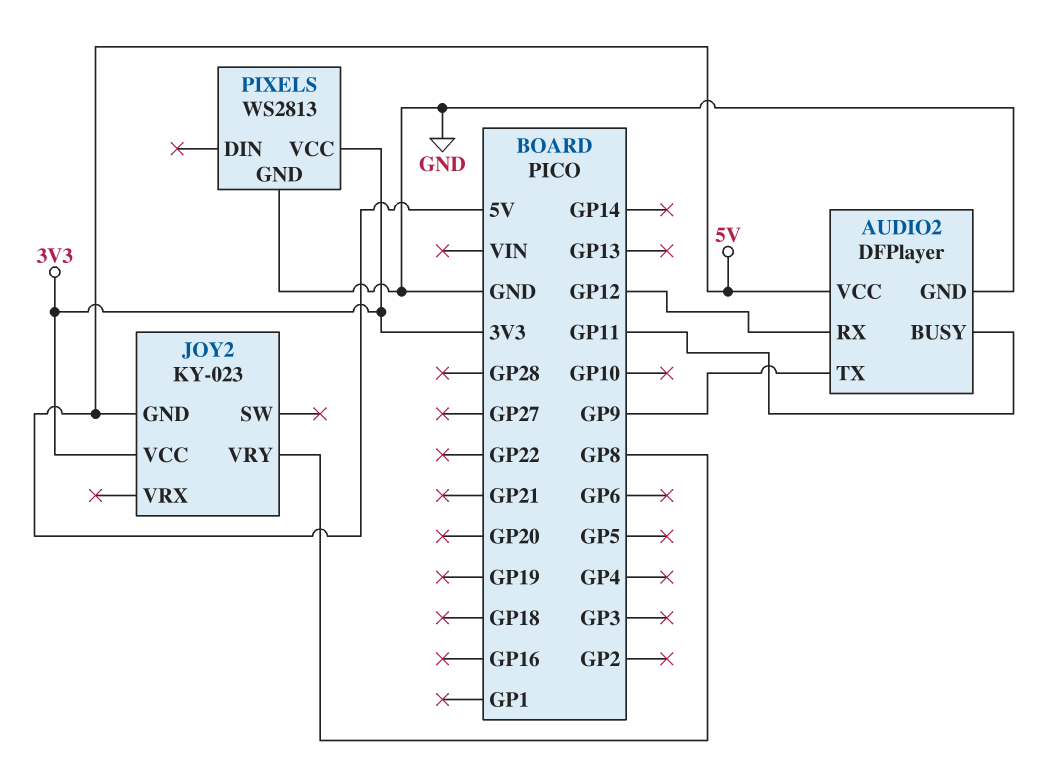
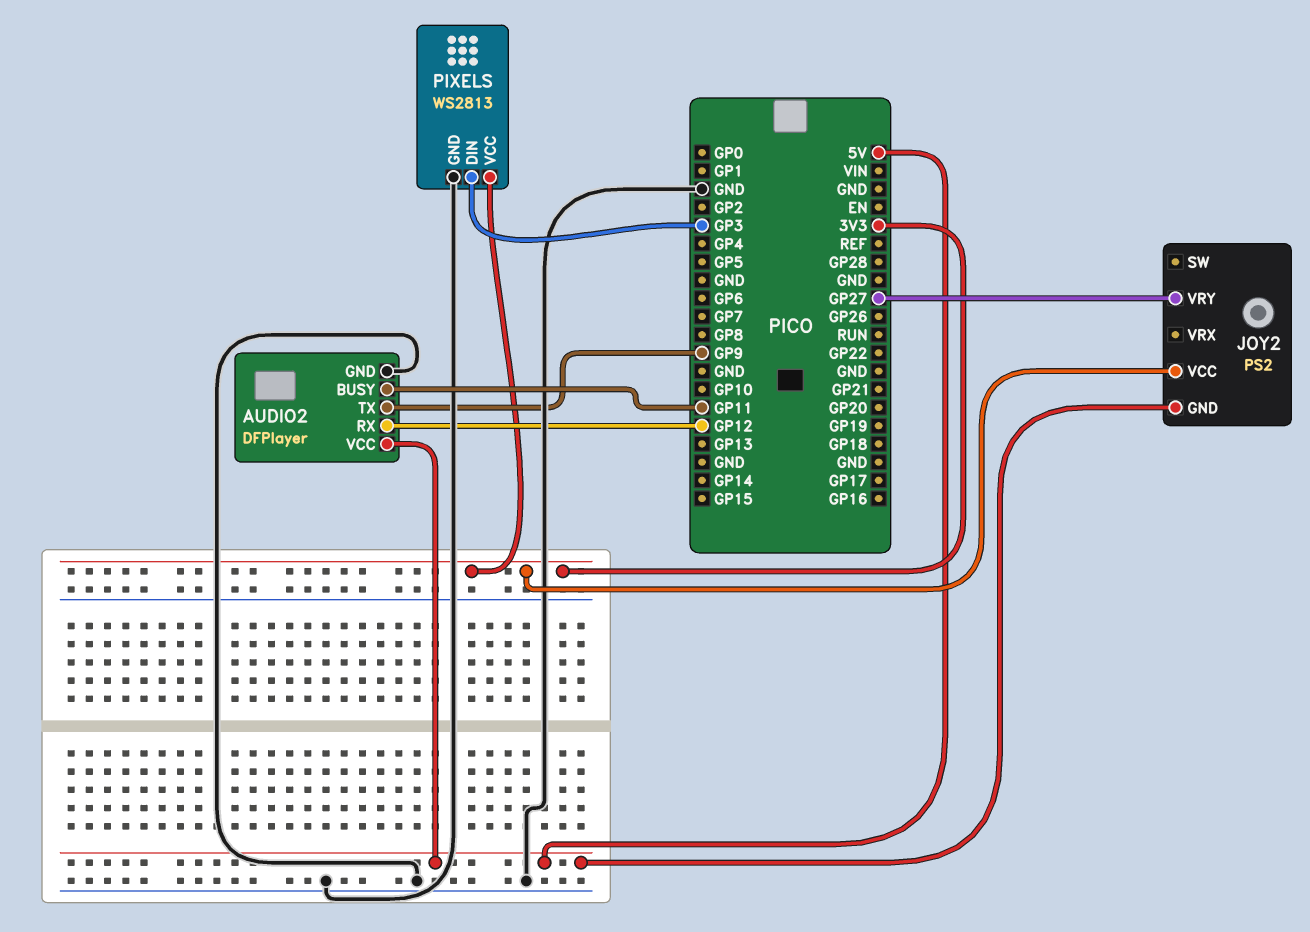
JOY2: KY-023 -> PS2
JOY2 pin VRY: GP8 -> GP27
PIXELS pin DIN: none -> GP3

